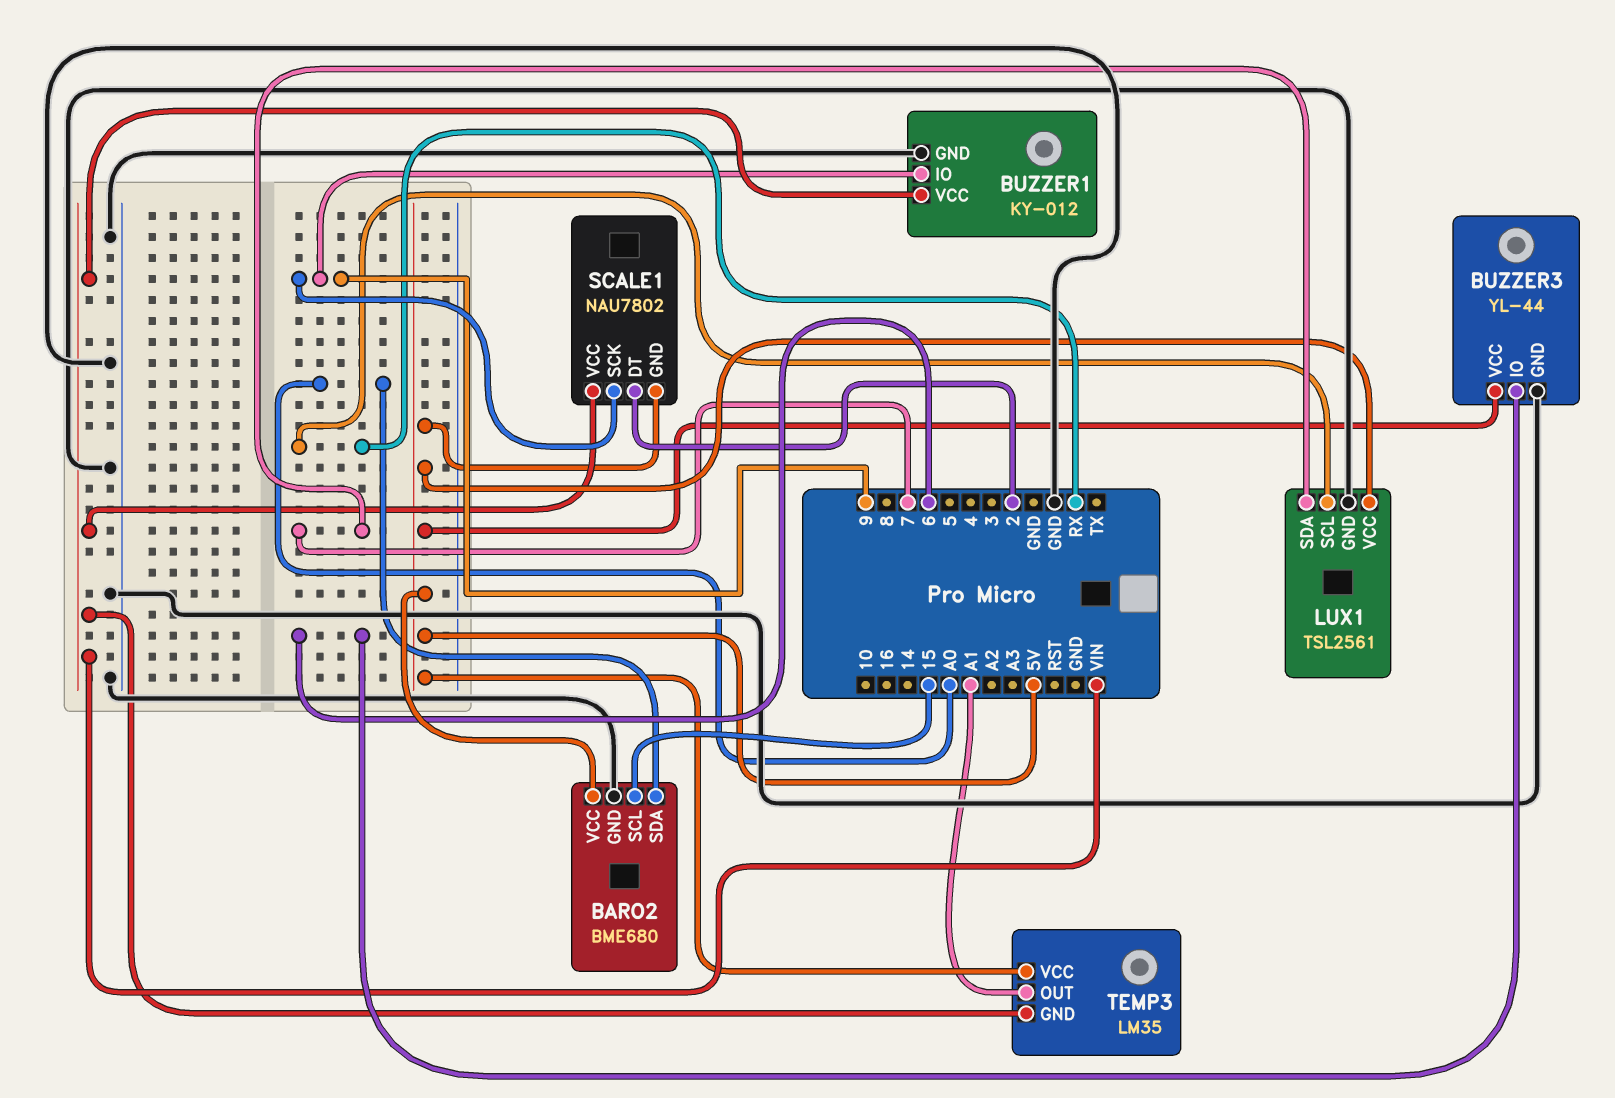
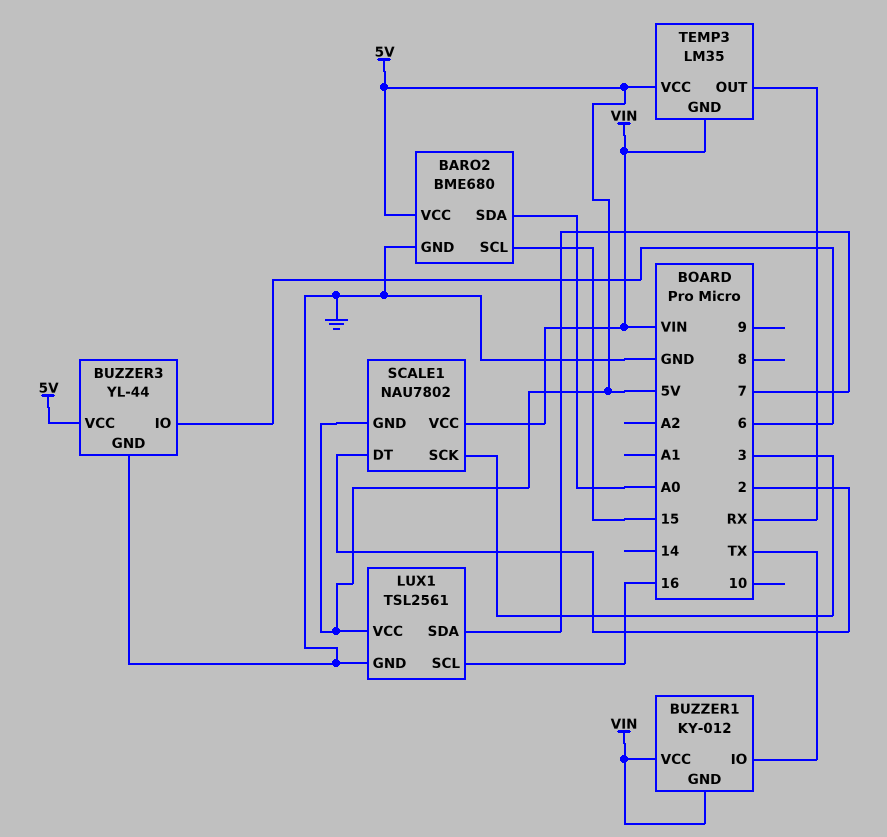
BUZZER1 pin GND: GND -> VIN
BUZZER1 pin IO: 9 -> TX
LUX1 pin SCL: RX -> 16
SCALE1 pin SCK: 9 -> 3
TEMP3 pin OUT: A1 -> RX

